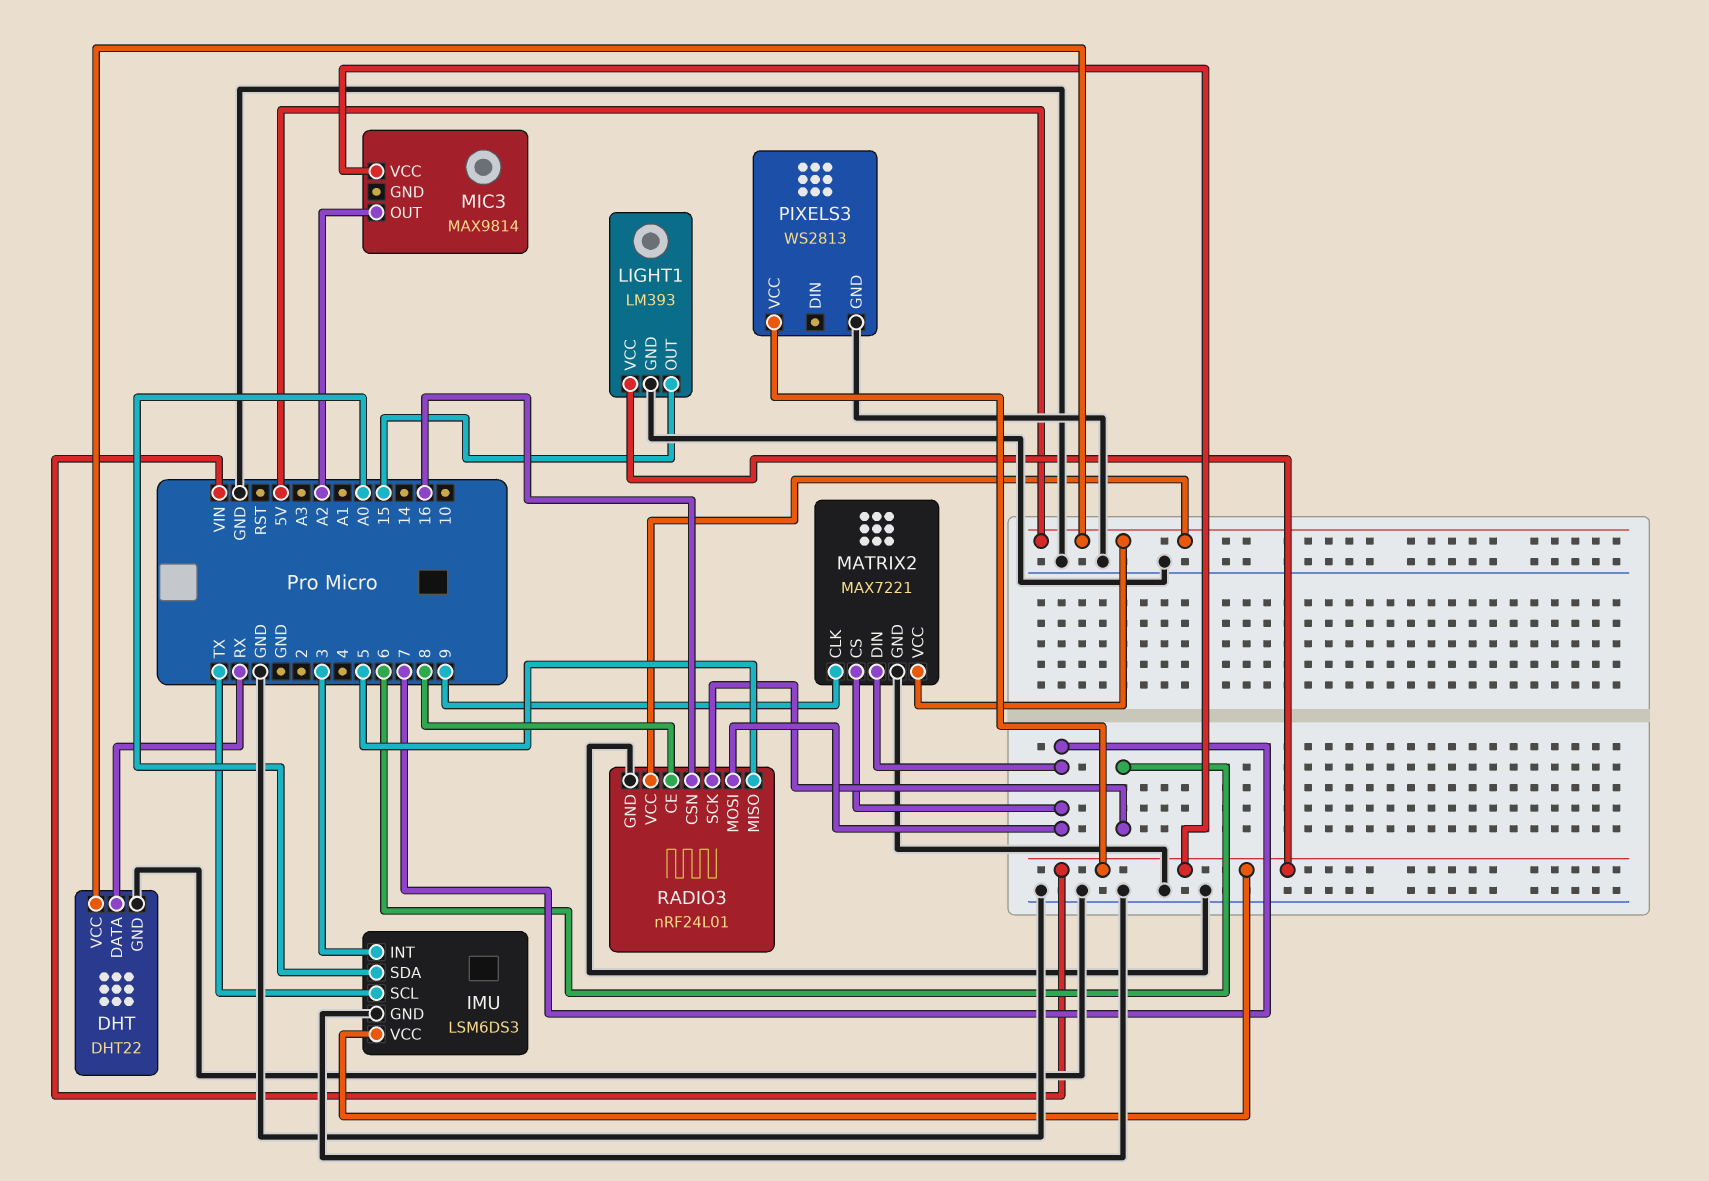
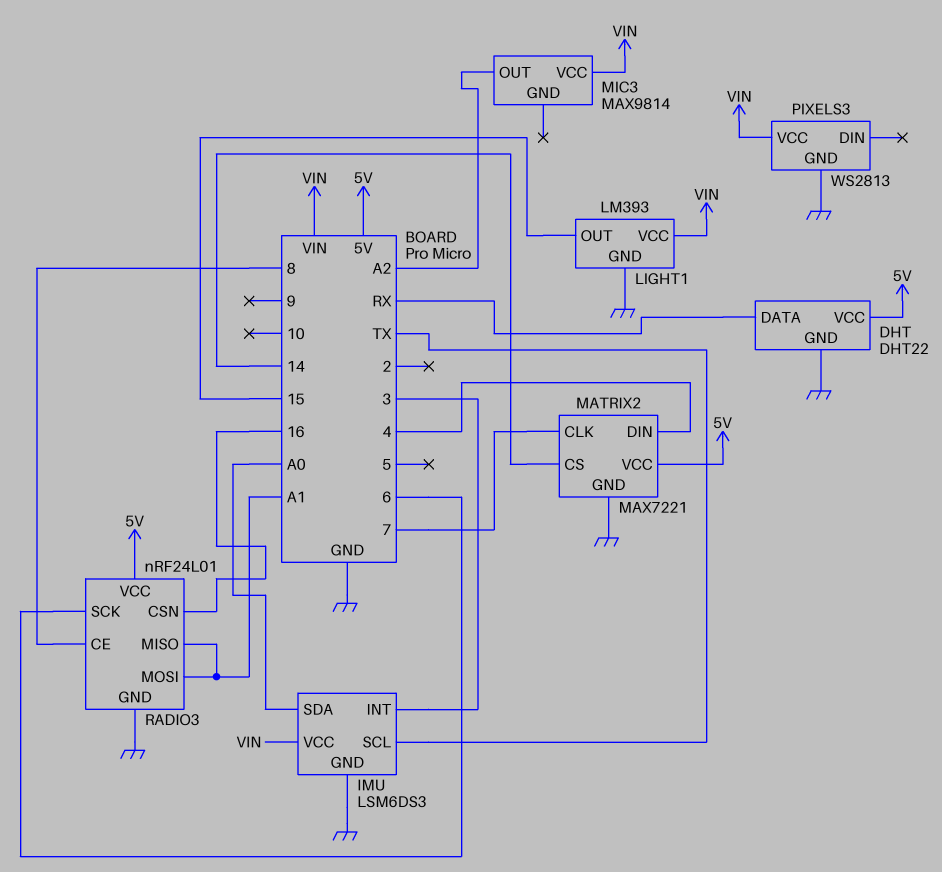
MATRIX2 pin CLK: 9 -> 7
MATRIX2 pin CS: 7 -> 14
MATRIX2 pin DIN: 7 -> 4
RADIO3 pin MISO: 5 -> A1
RADIO3 pin MOSI: 7 -> A1

